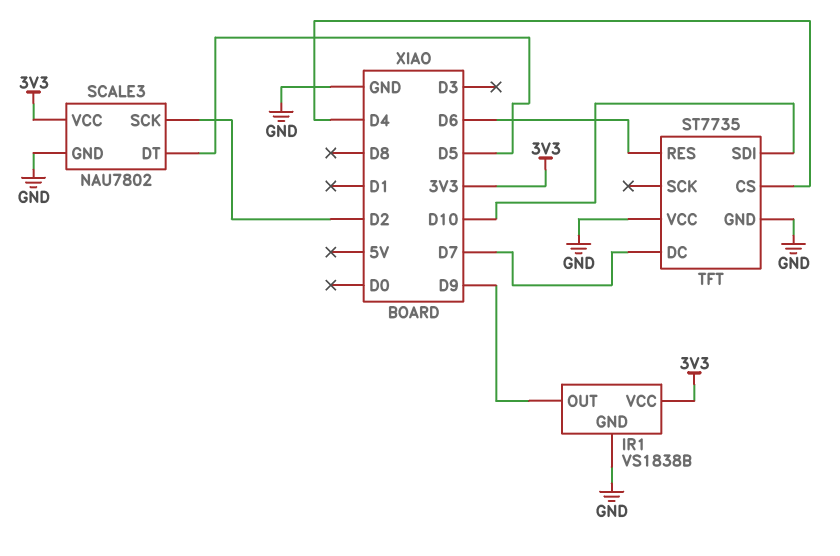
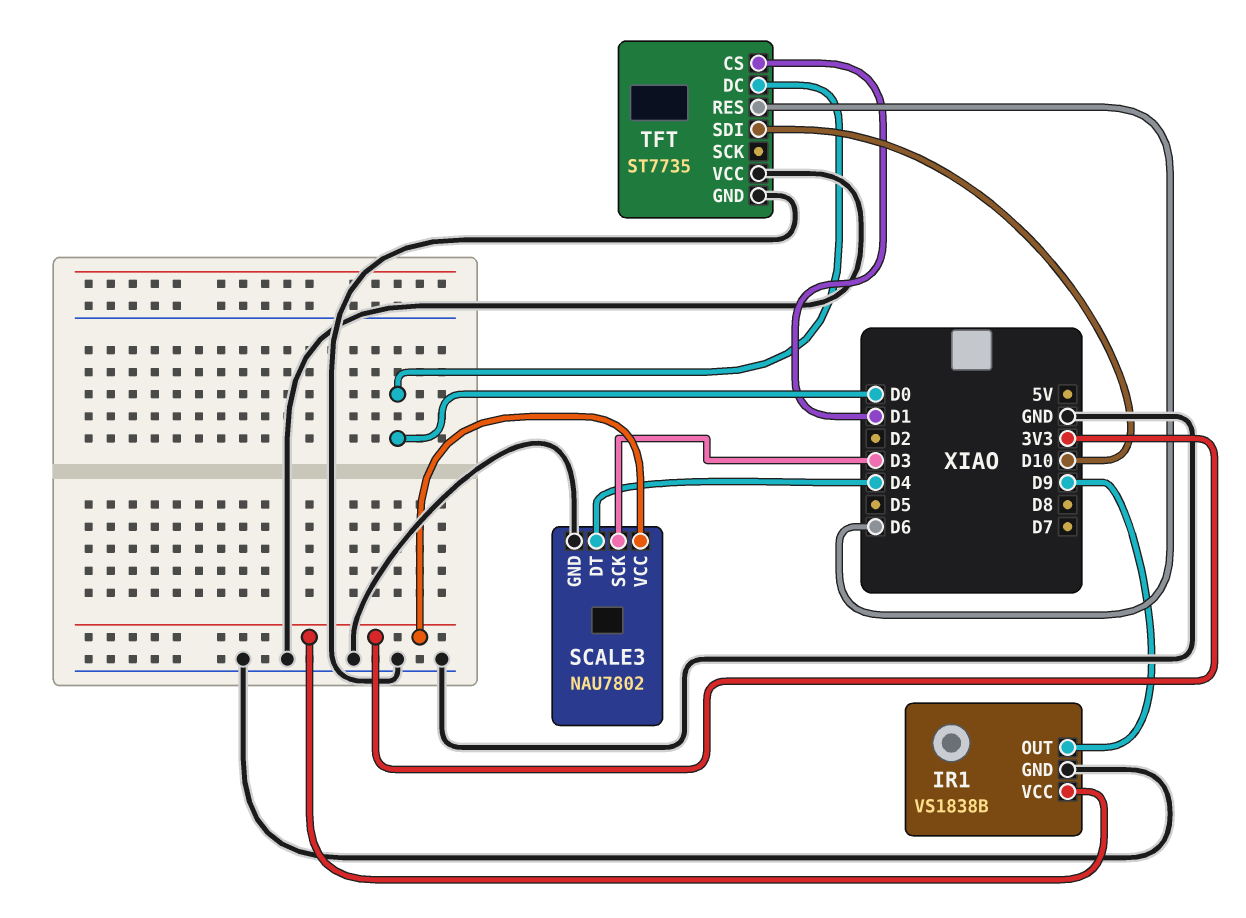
SCALE3 pin DT: D5 -> D4
SCALE3 pin SCK: D2 -> D3
TFT pin CS: D4 -> D1
TFT pin DC: D7 -> D0

